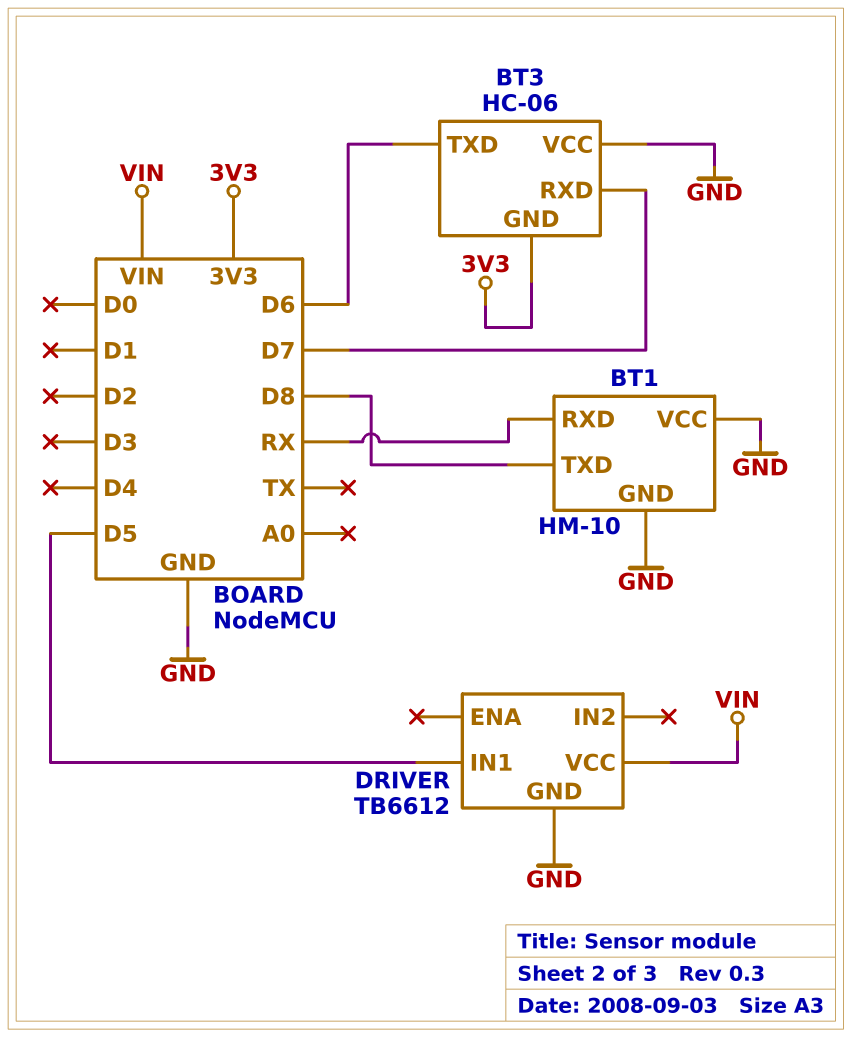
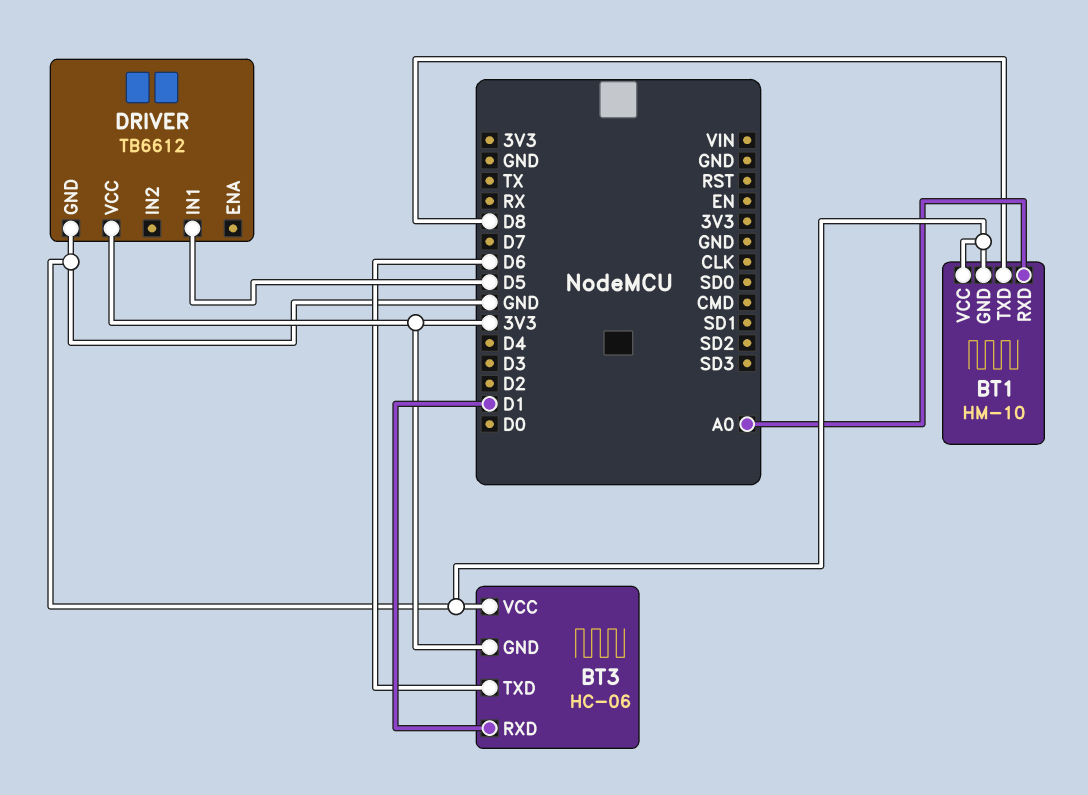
BT1 pin RXD: RX -> A0
BT3 pin RXD: D7 -> D1
DRIVER pin VCC: VIN -> 3V3

